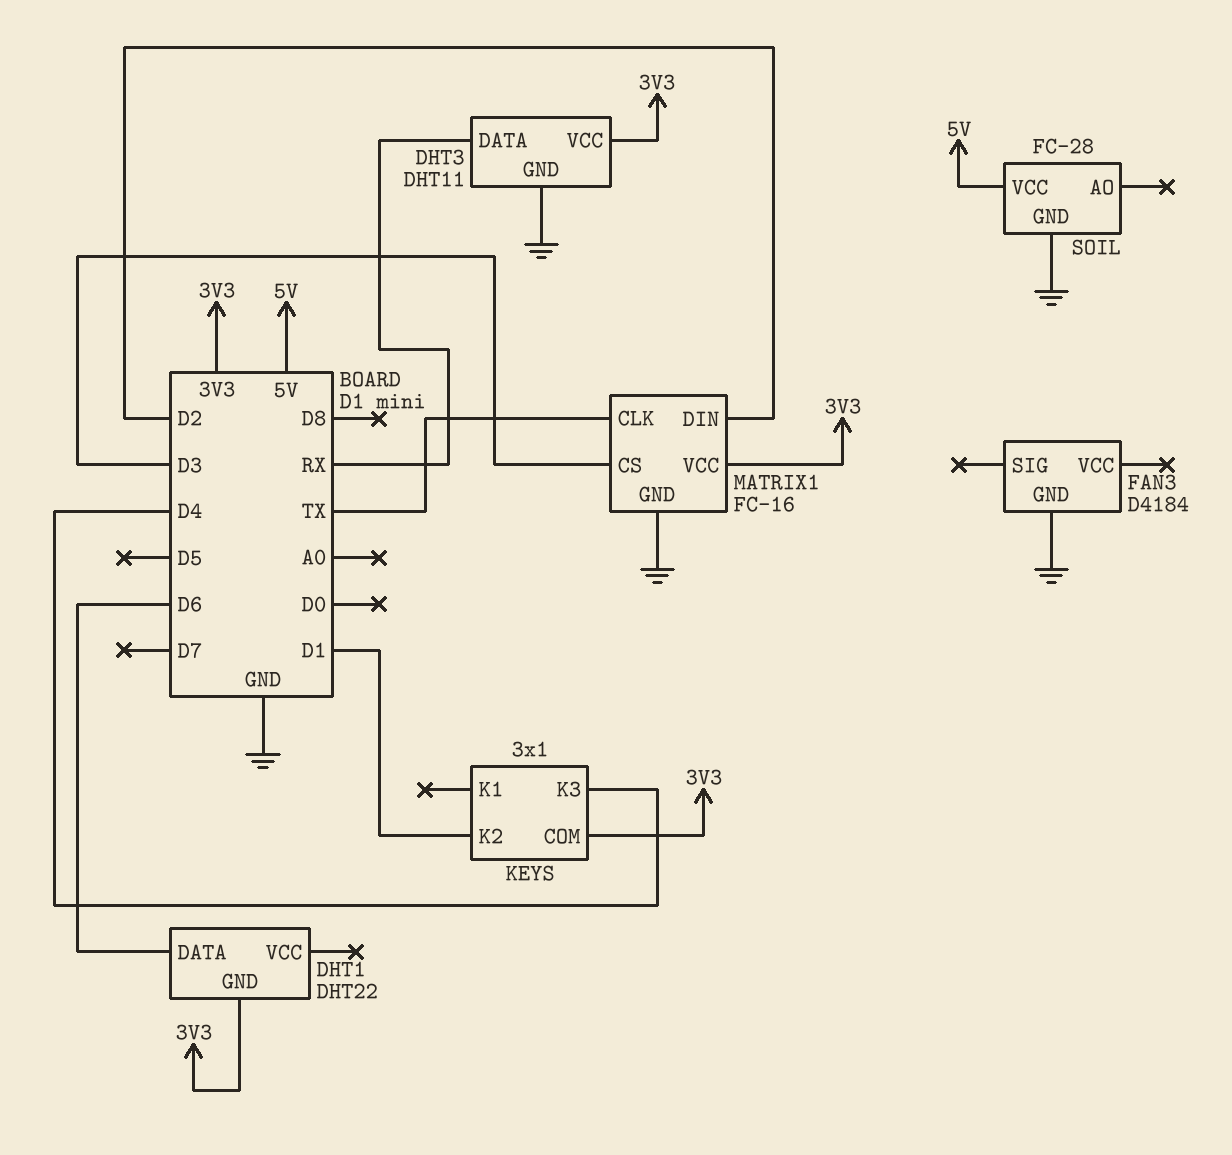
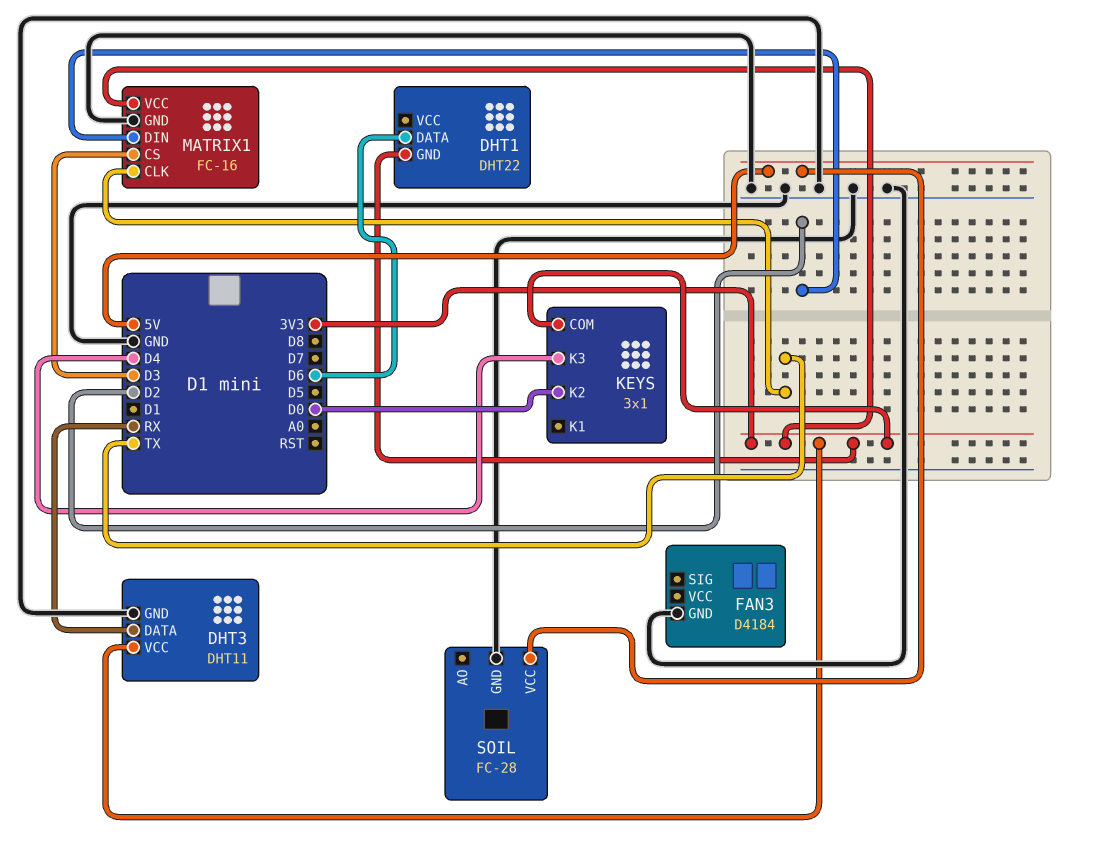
KEYS pin K2: D1 -> D0

